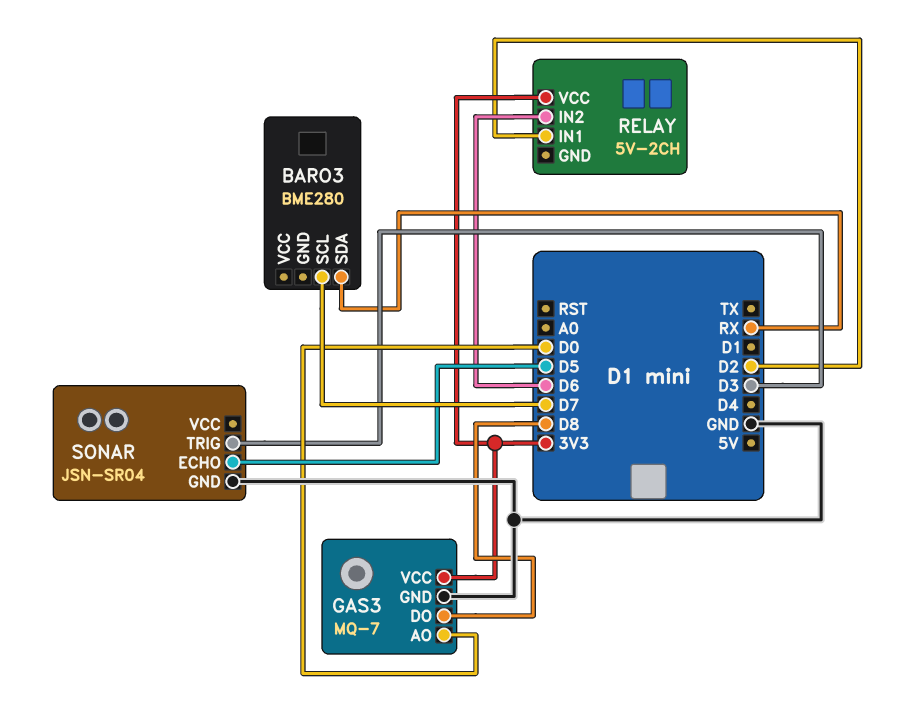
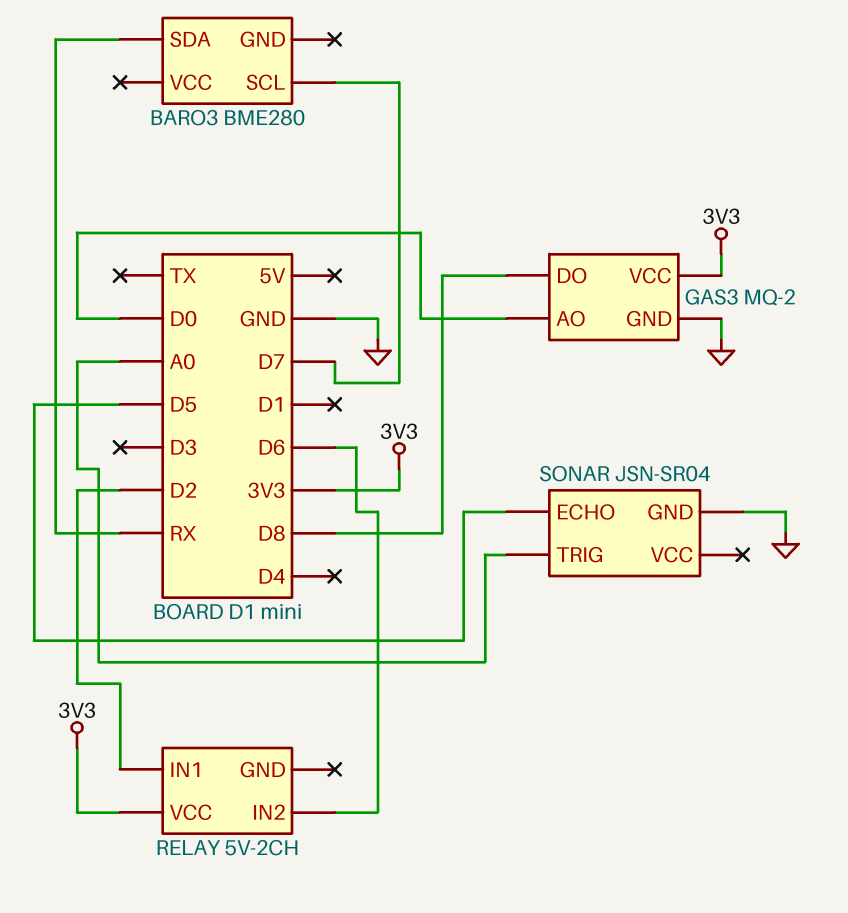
GAS3: MQ-7 -> MQ-2
SONAR pin TRIG: D3 -> A0

